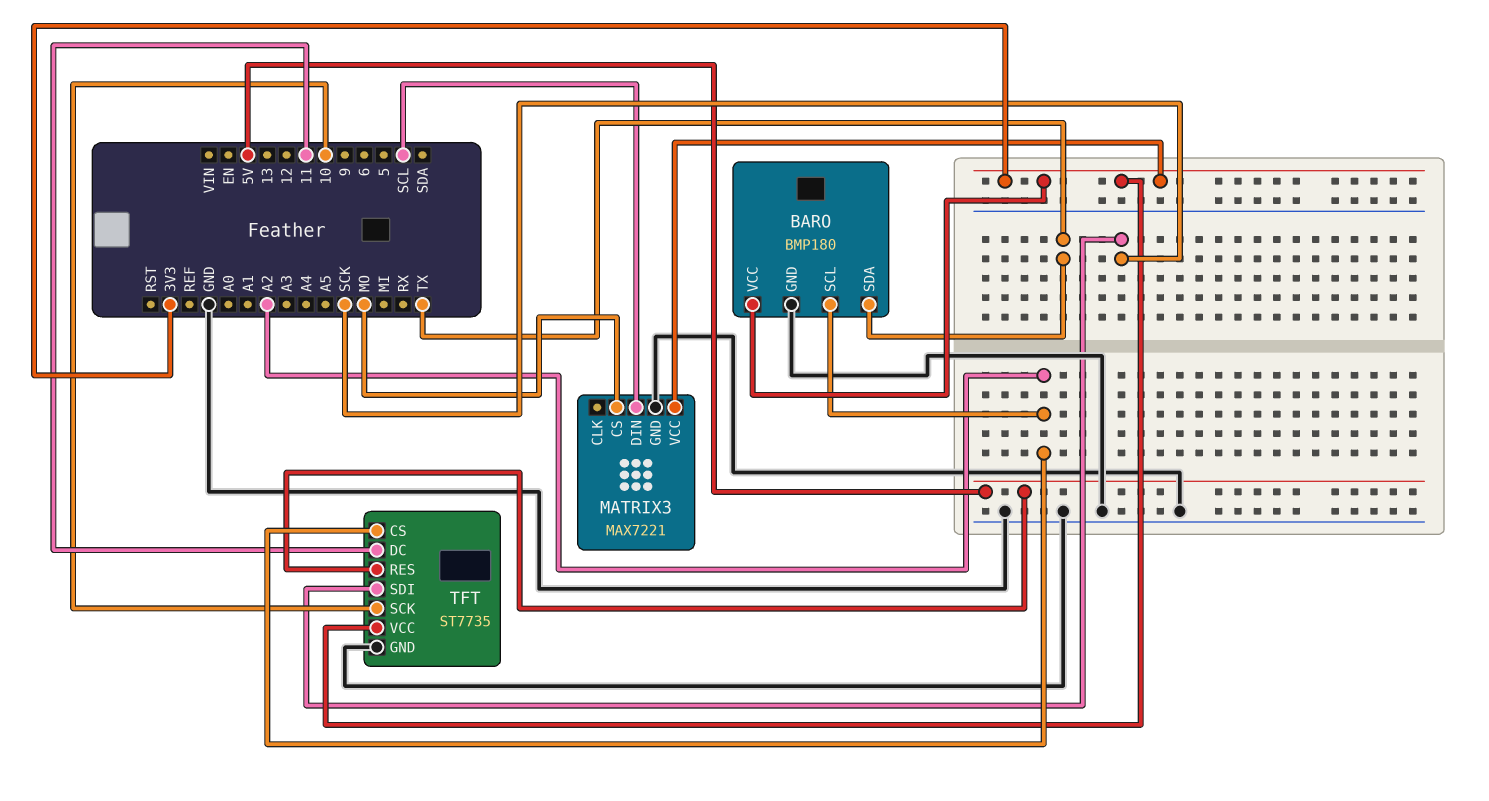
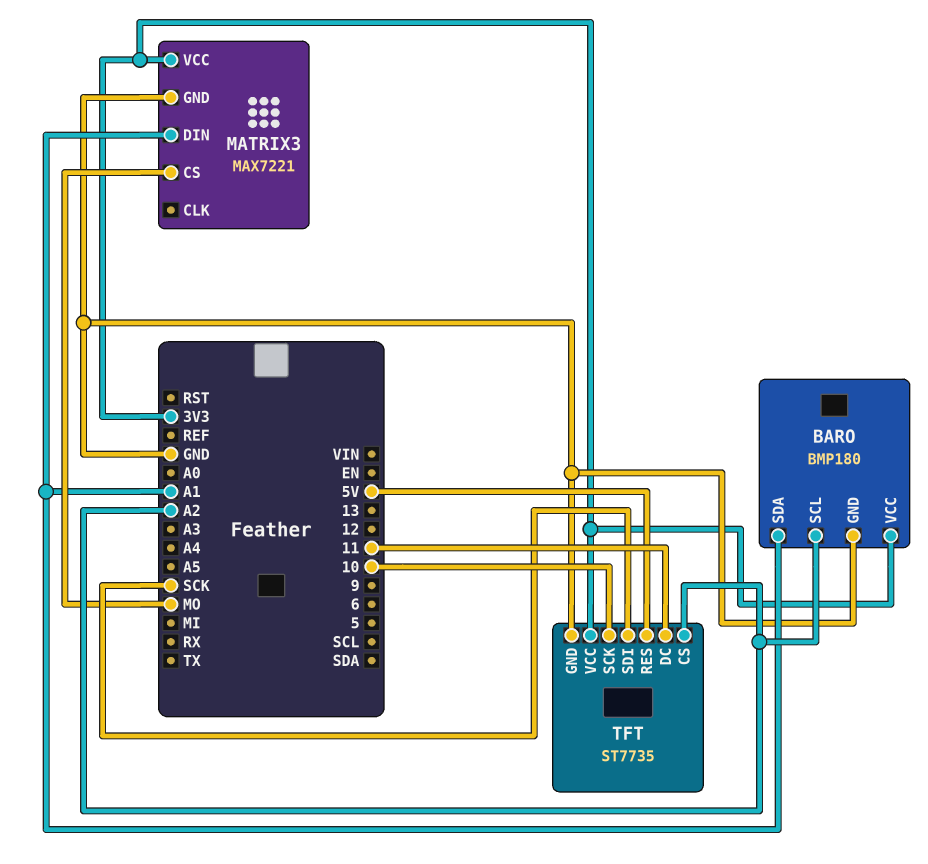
BARO pin SDA: TX -> A1
MATRIX3 pin DIN: SCL -> A1

